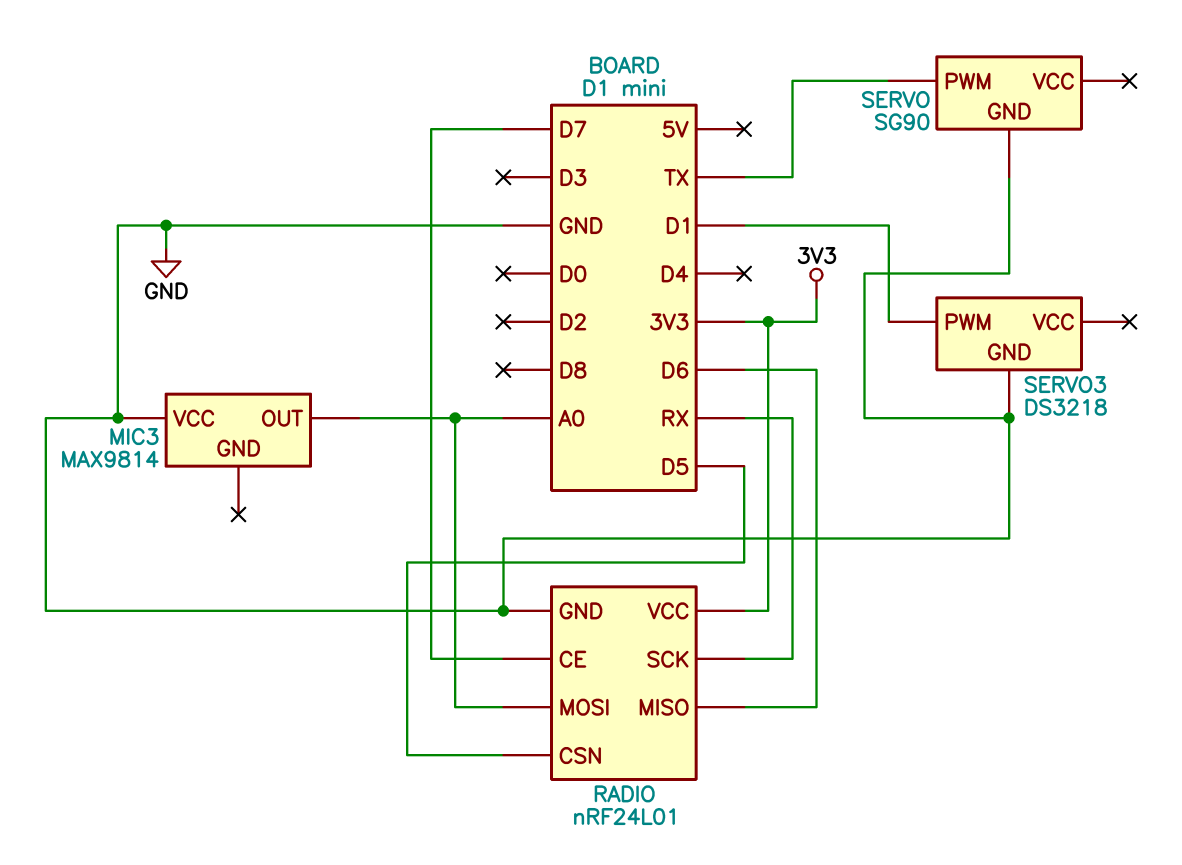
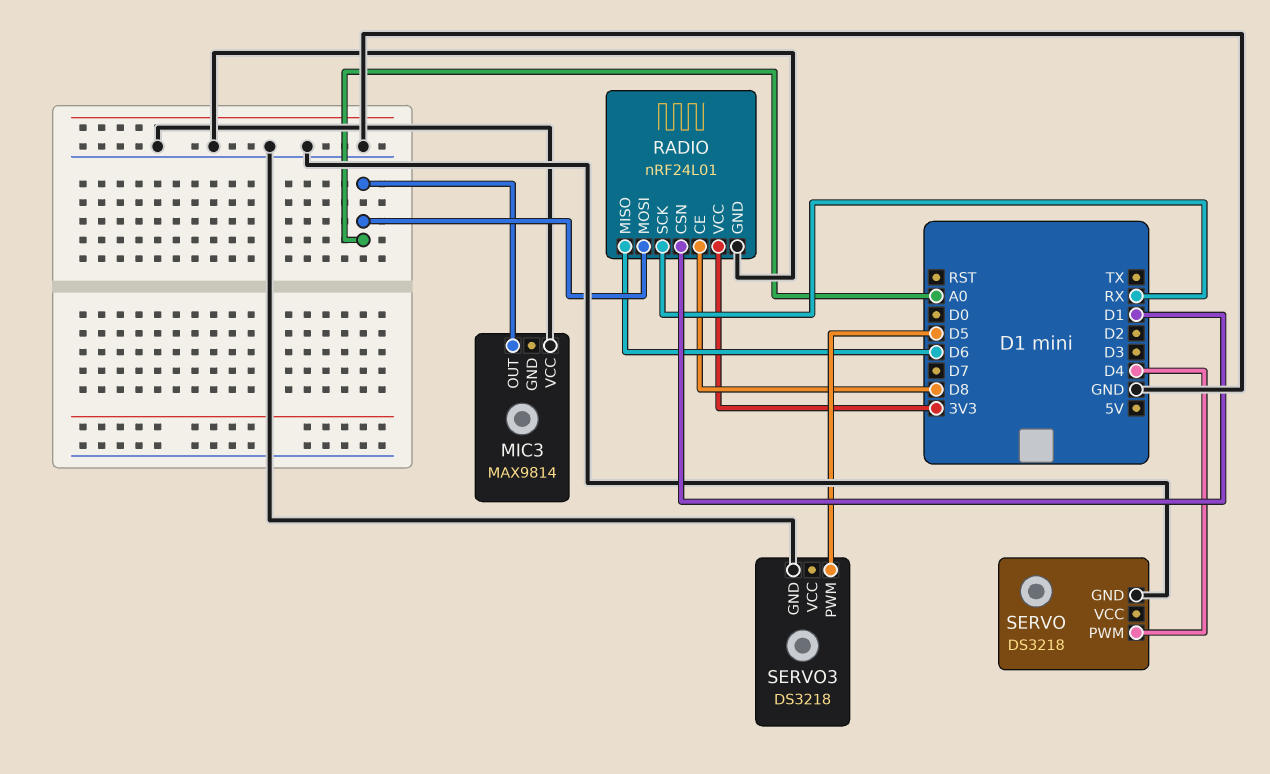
RADIO pin CE: D7 -> D8
RADIO pin CSN: D5 -> D1
SERVO: SG90 -> DS3218
SERVO pin PWM: TX -> D4
SERVO3 pin PWM: D1 -> D5

